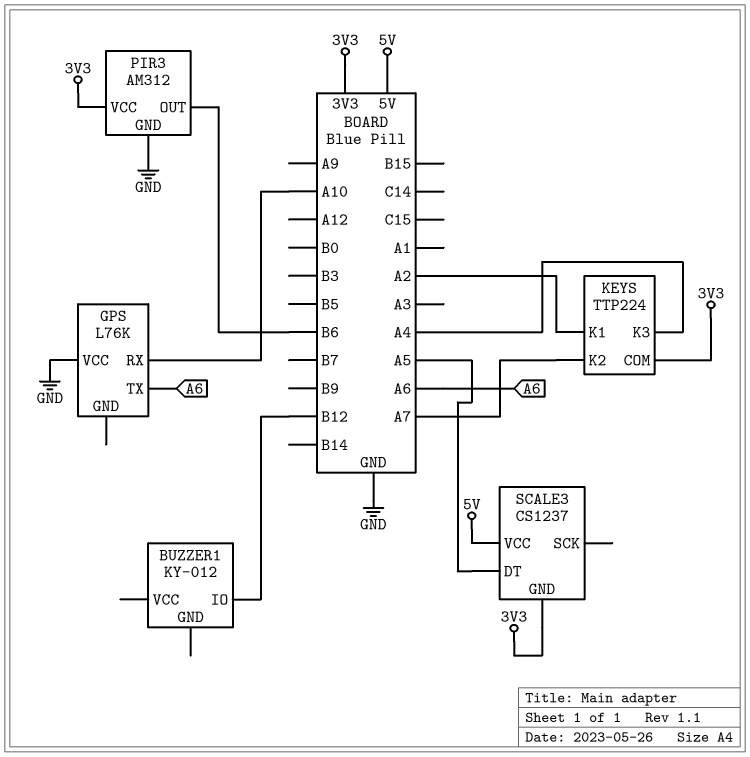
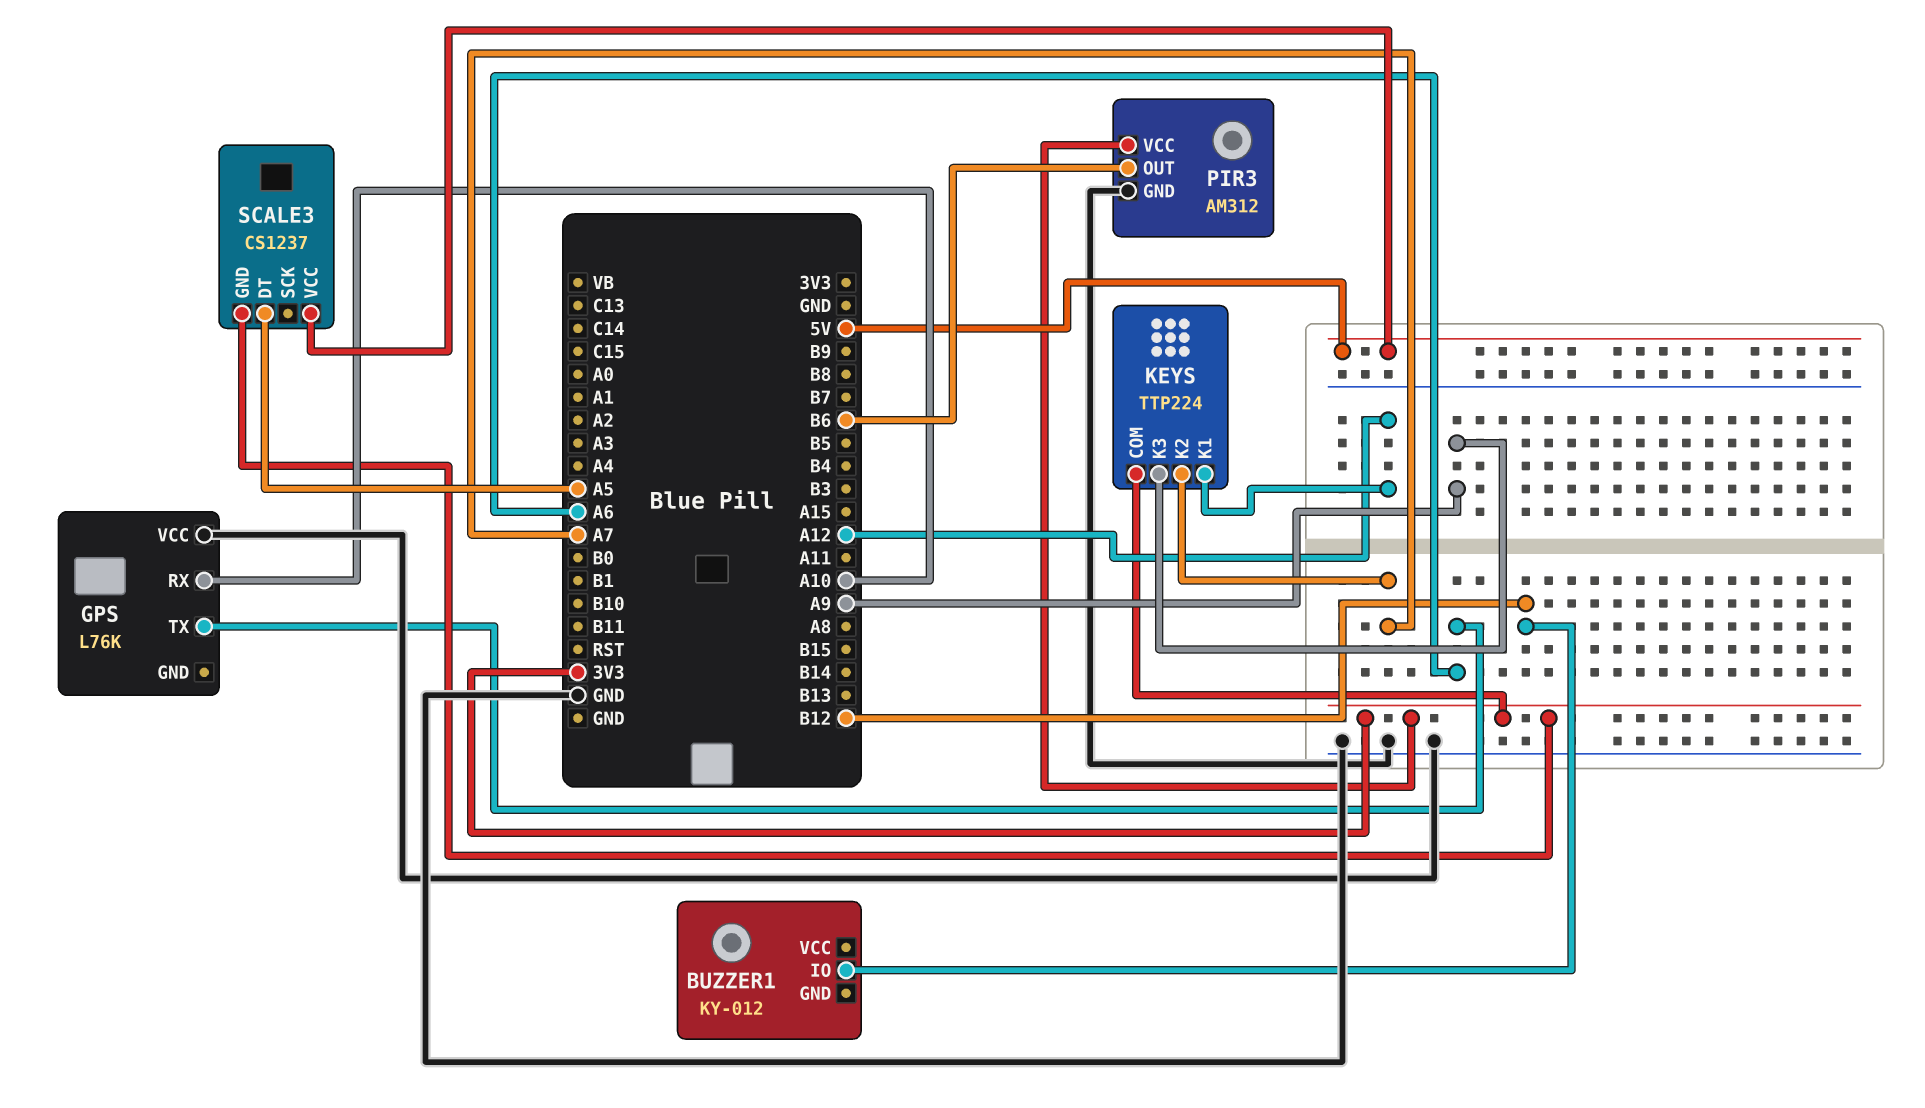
KEYS pin K1: A2 -> A12
KEYS pin K3: A4 -> A9

